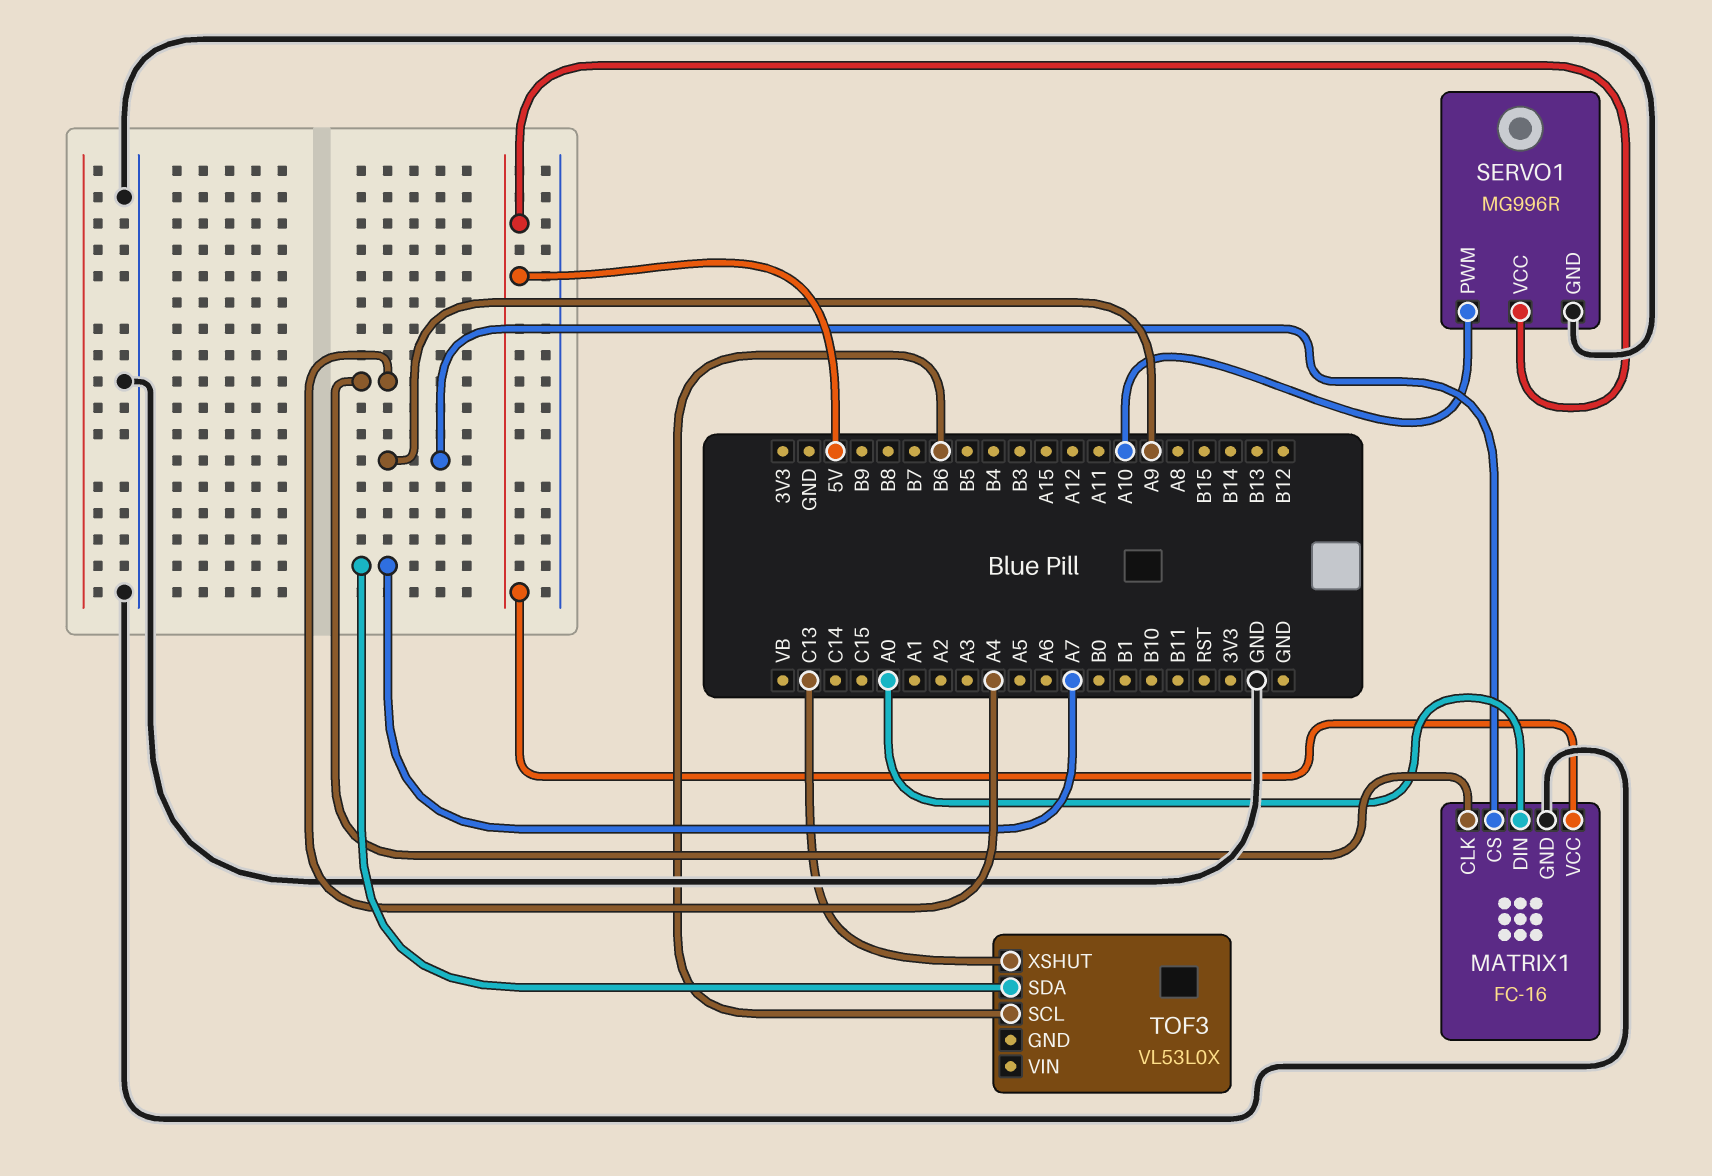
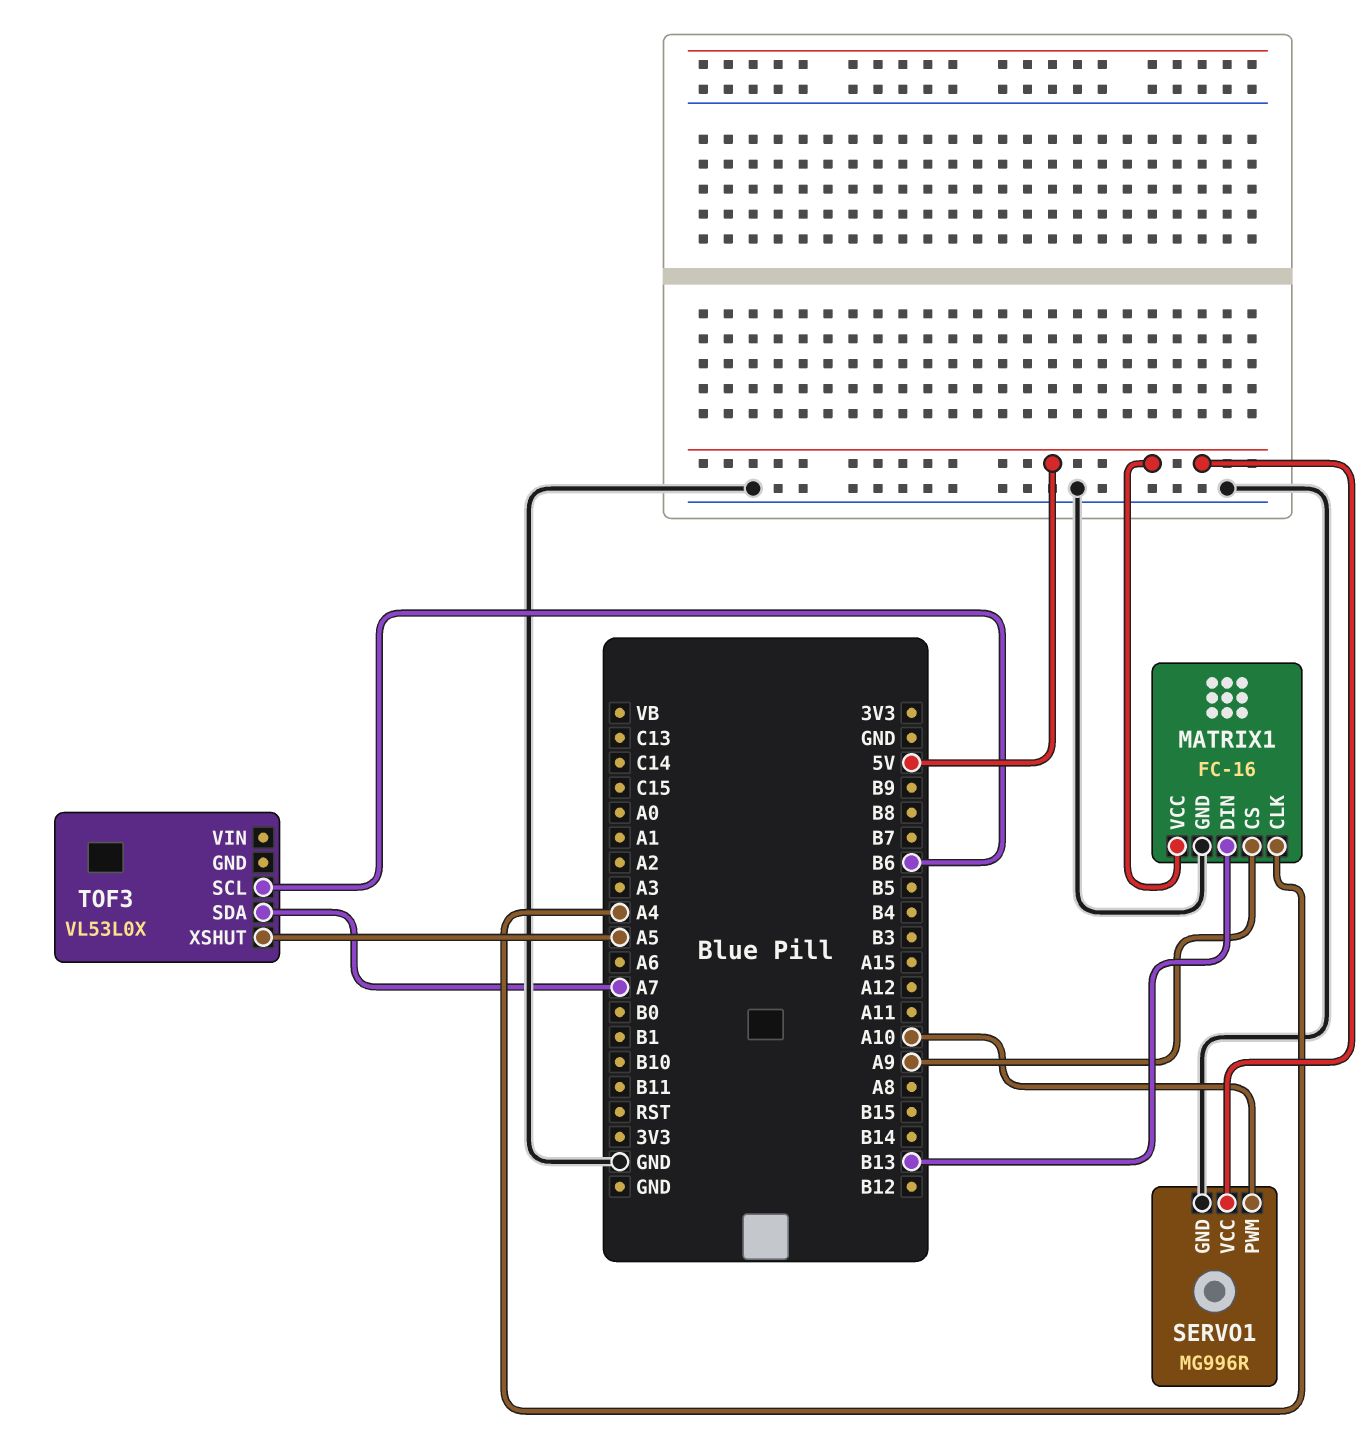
MATRIX1 pin DIN: A0 -> B13
TOF3 pin XSHUT: C13 -> A5

